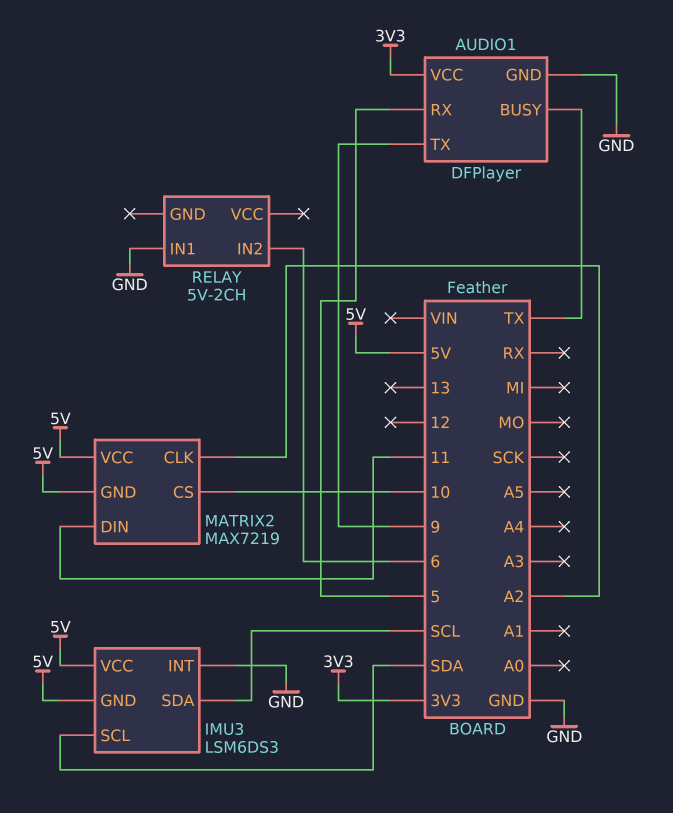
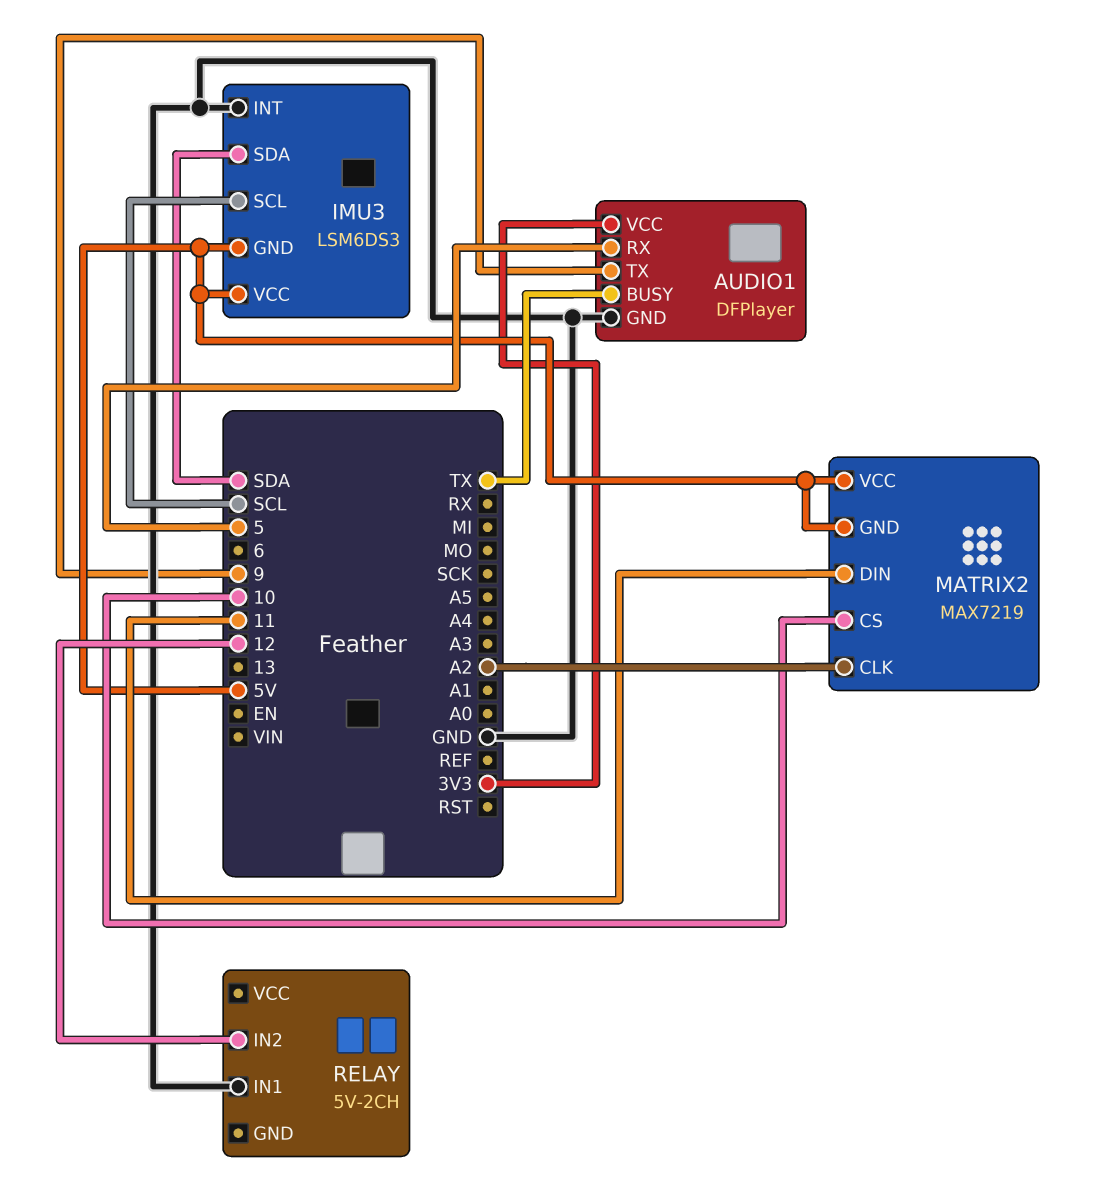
IMU3 pin SCL: SDA -> SCL
IMU3 pin SDA: SCL -> SDA
RELAY pin IN2: 6 -> 12

